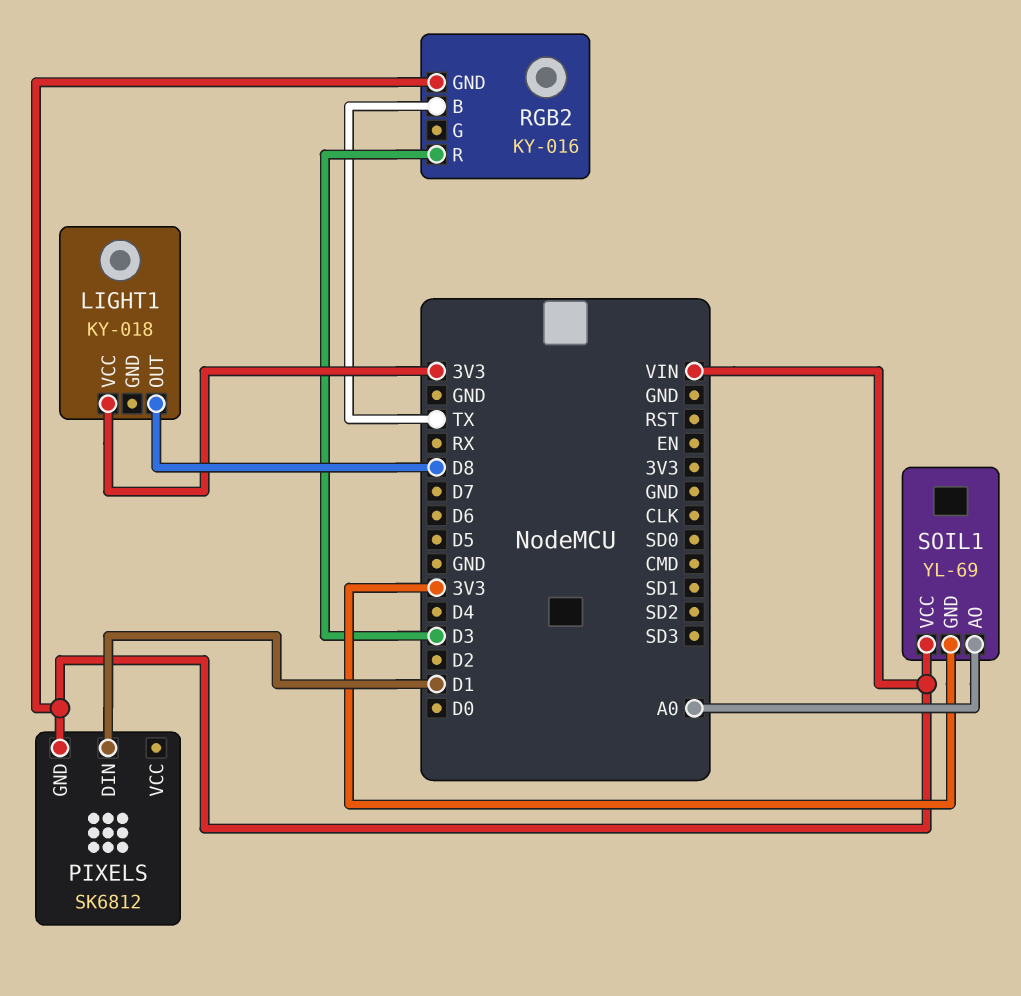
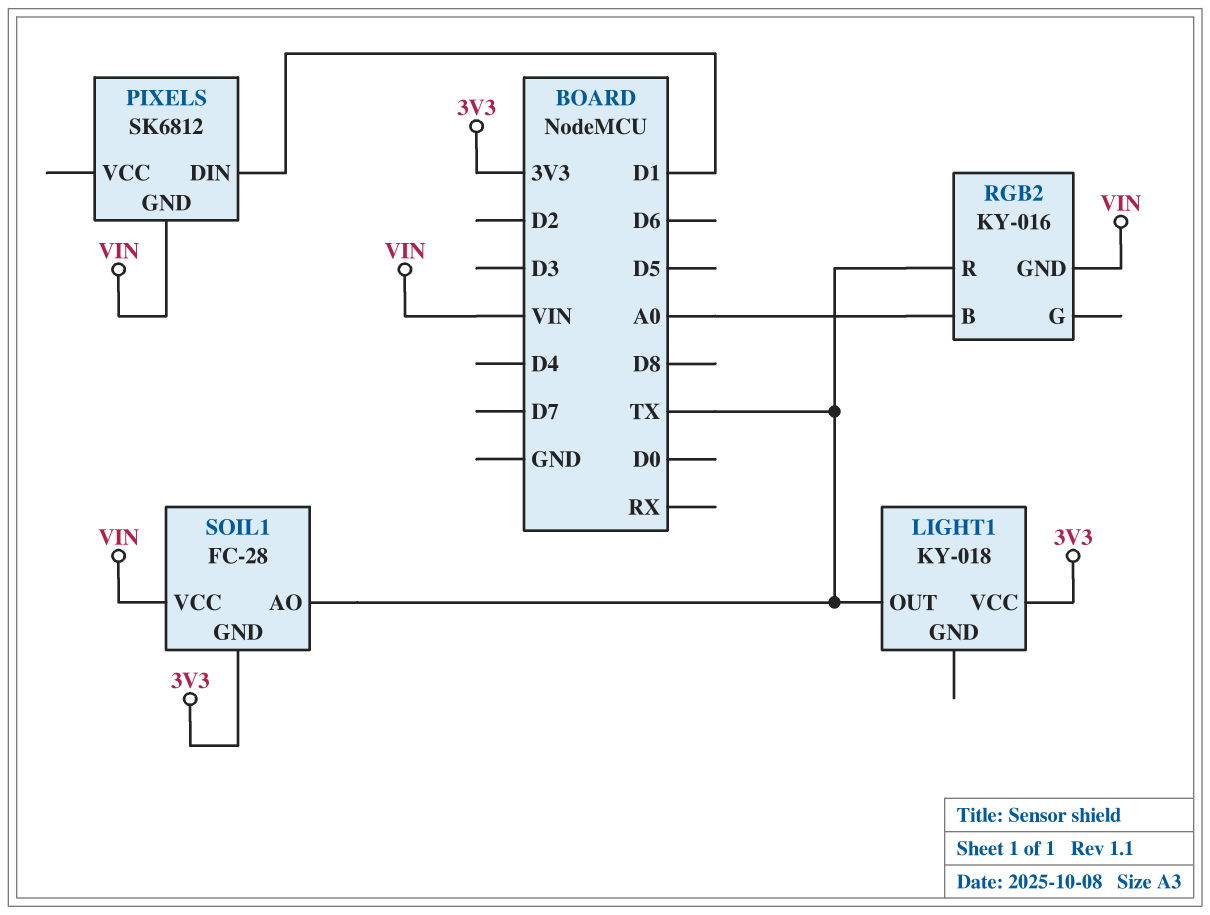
LIGHT1 pin OUT: D8 -> TX
RGB2 pin B: TX -> A0
RGB2 pin R: D3 -> TX
SOIL1: YL-69 -> FC-28
SOIL1 pin AO: A0 -> TX

